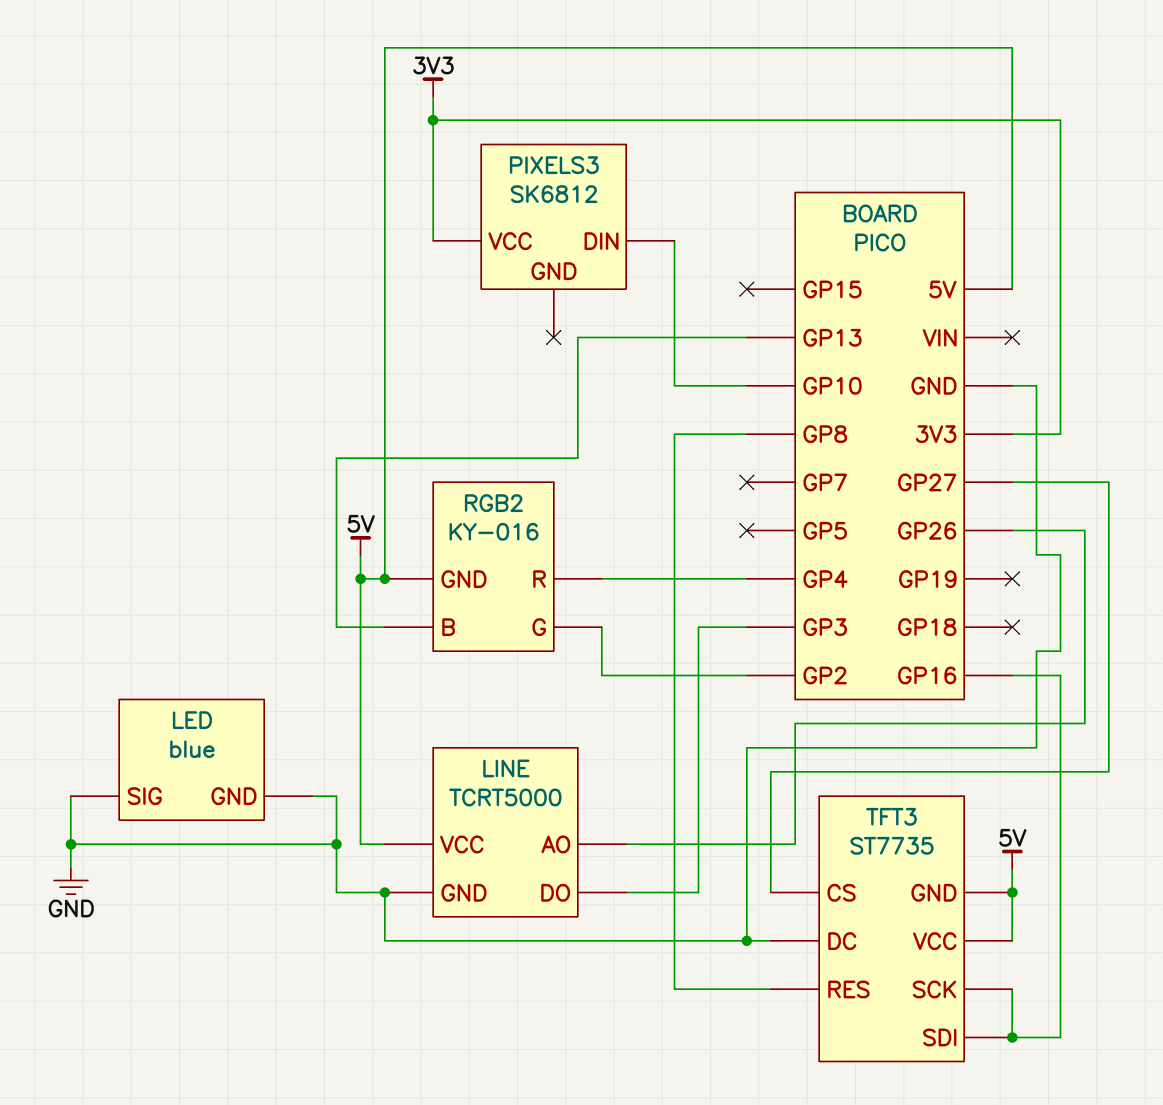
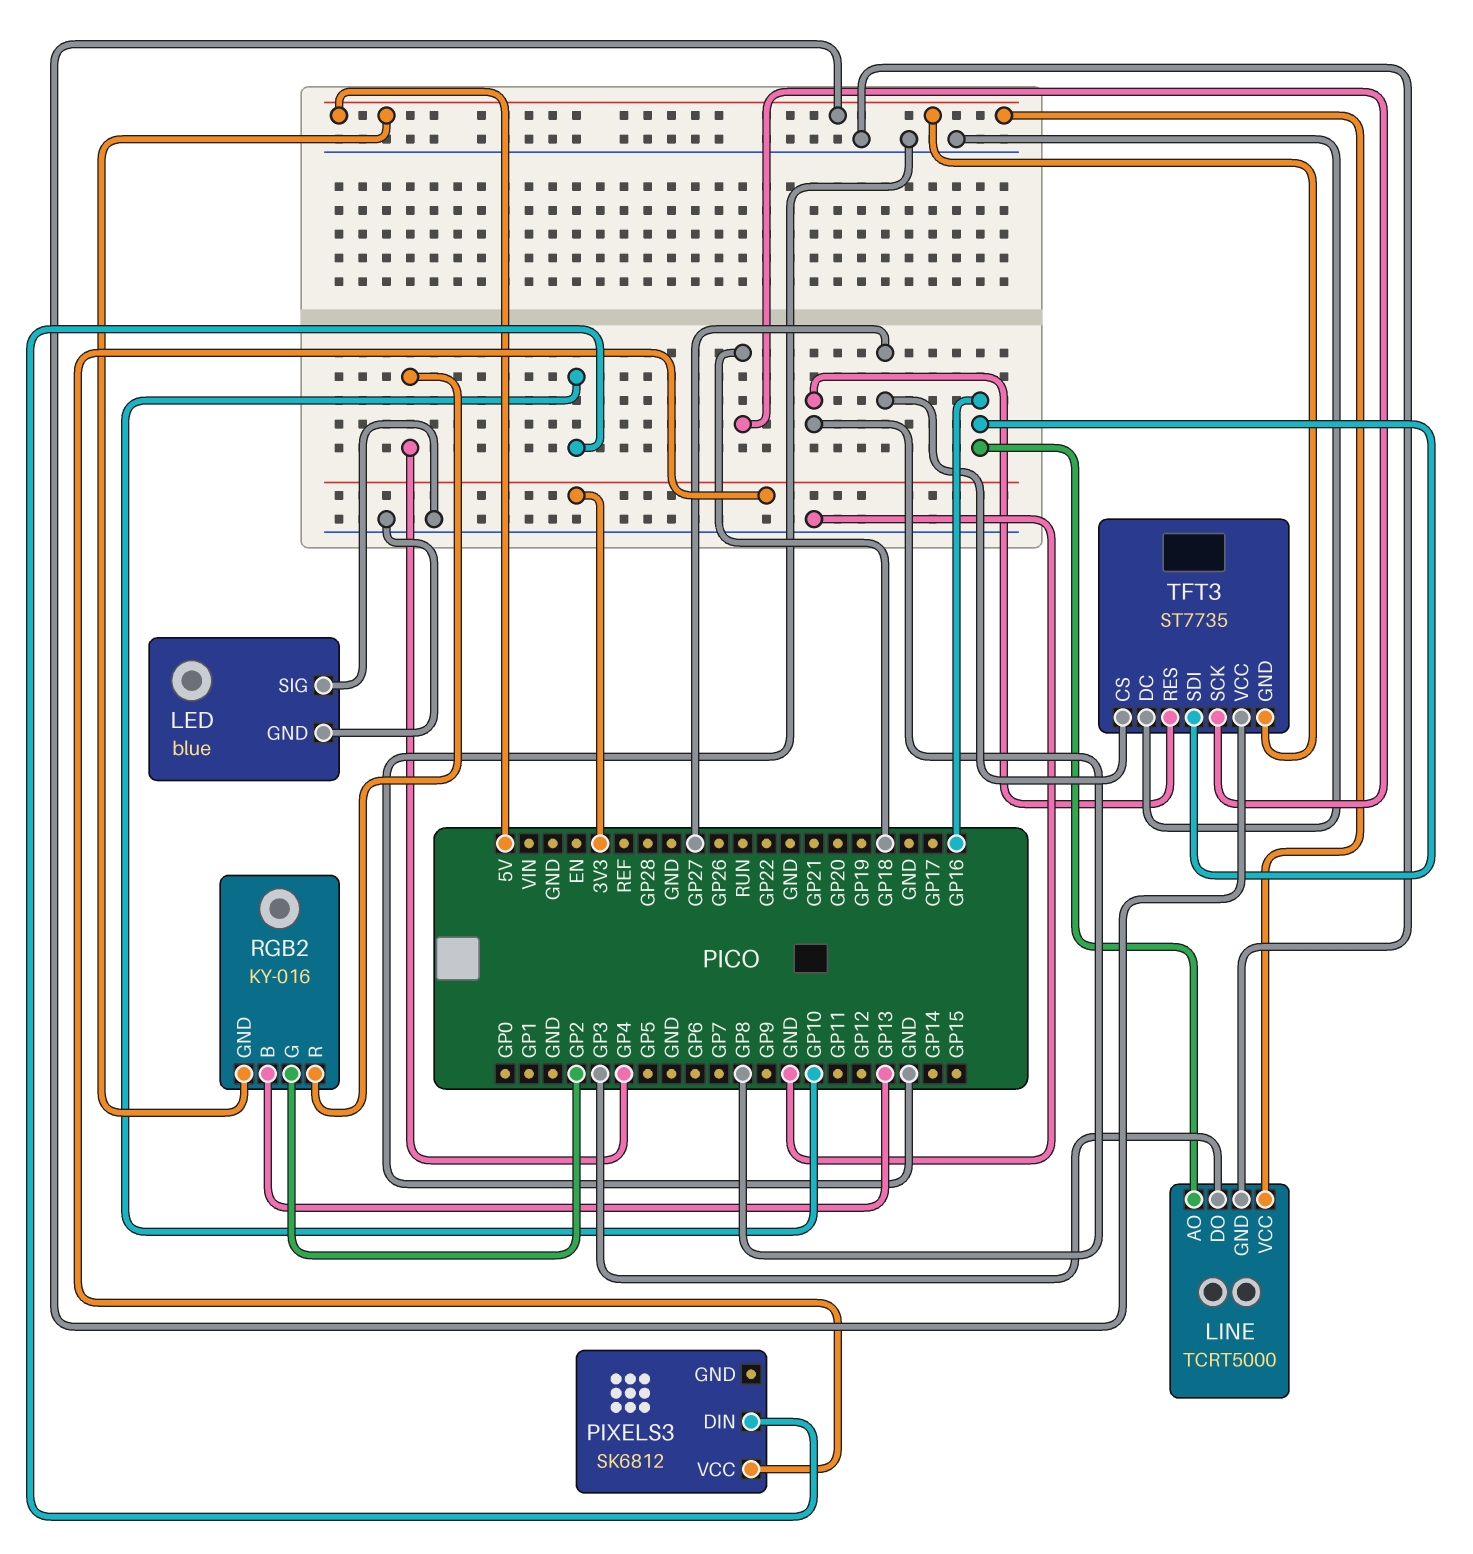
LINE pin AO: GP26 -> GP16
TFT3 pin SCK: GP16 -> GP18

